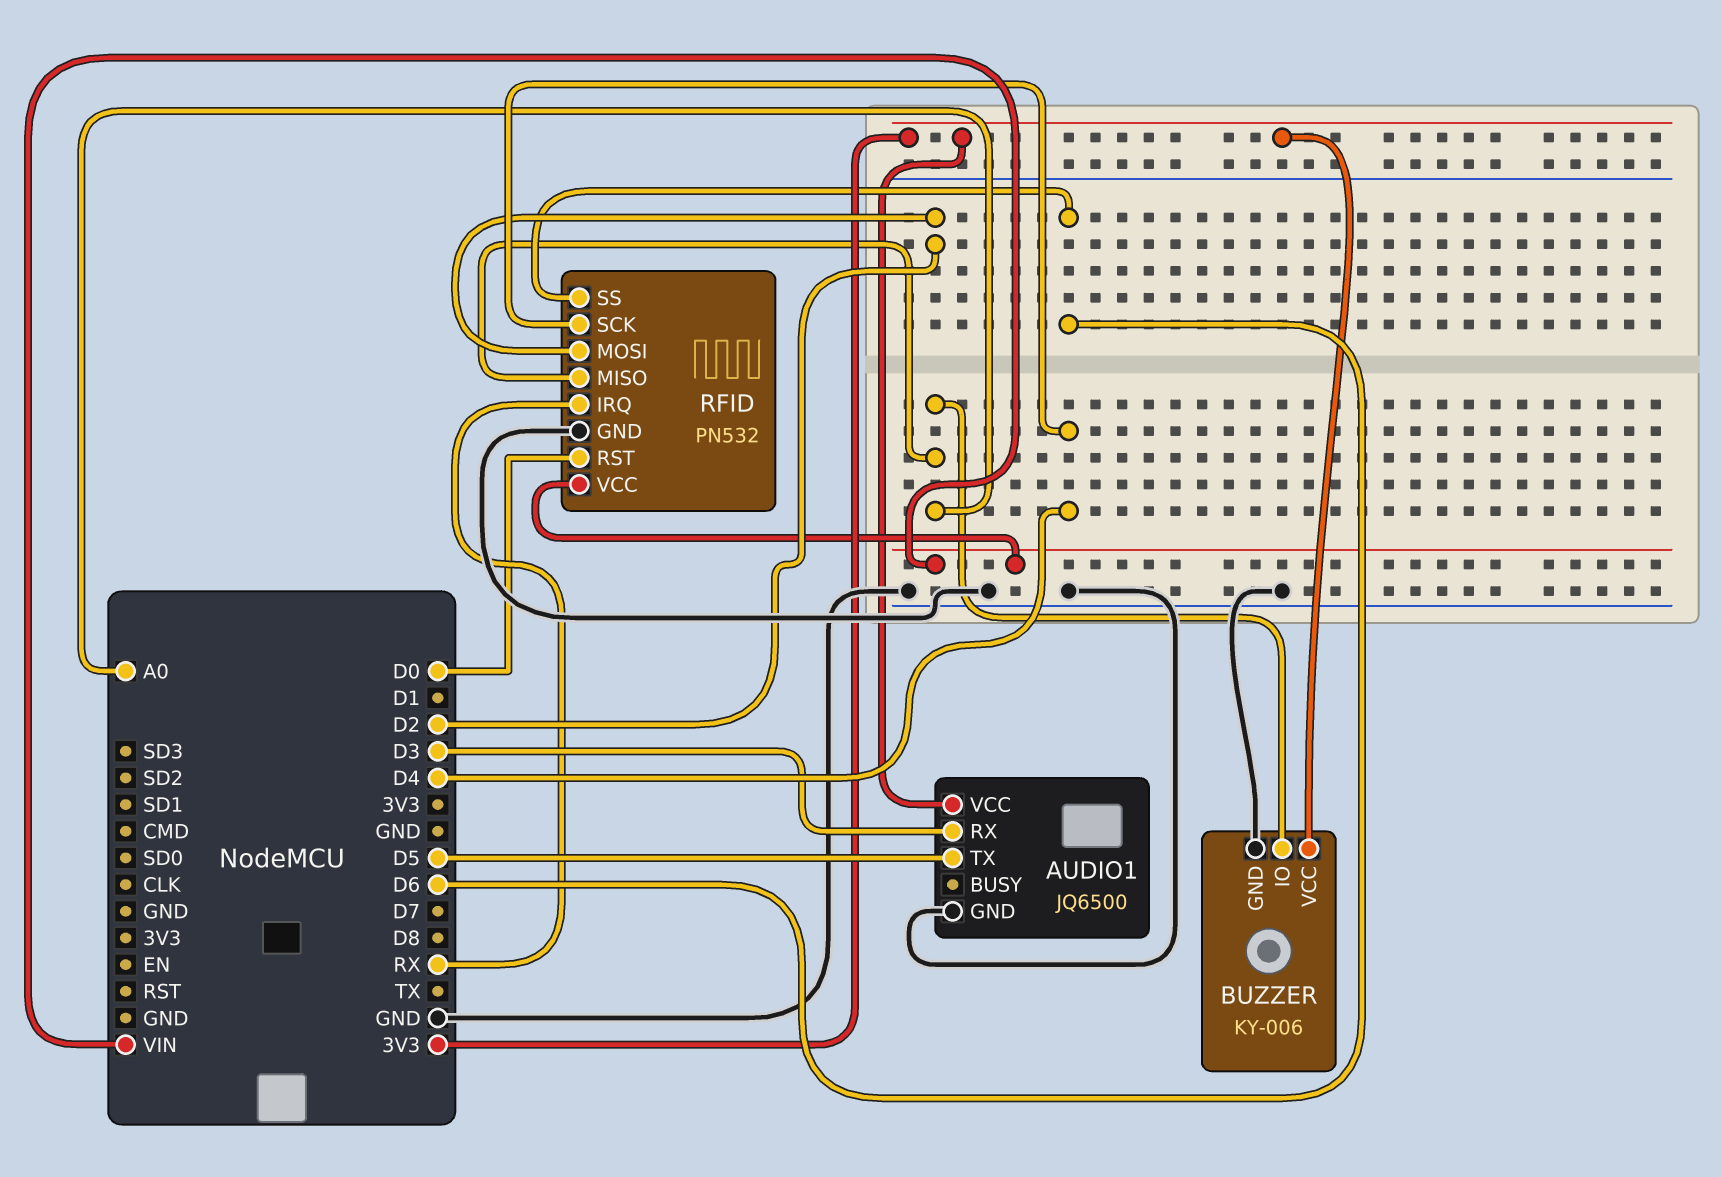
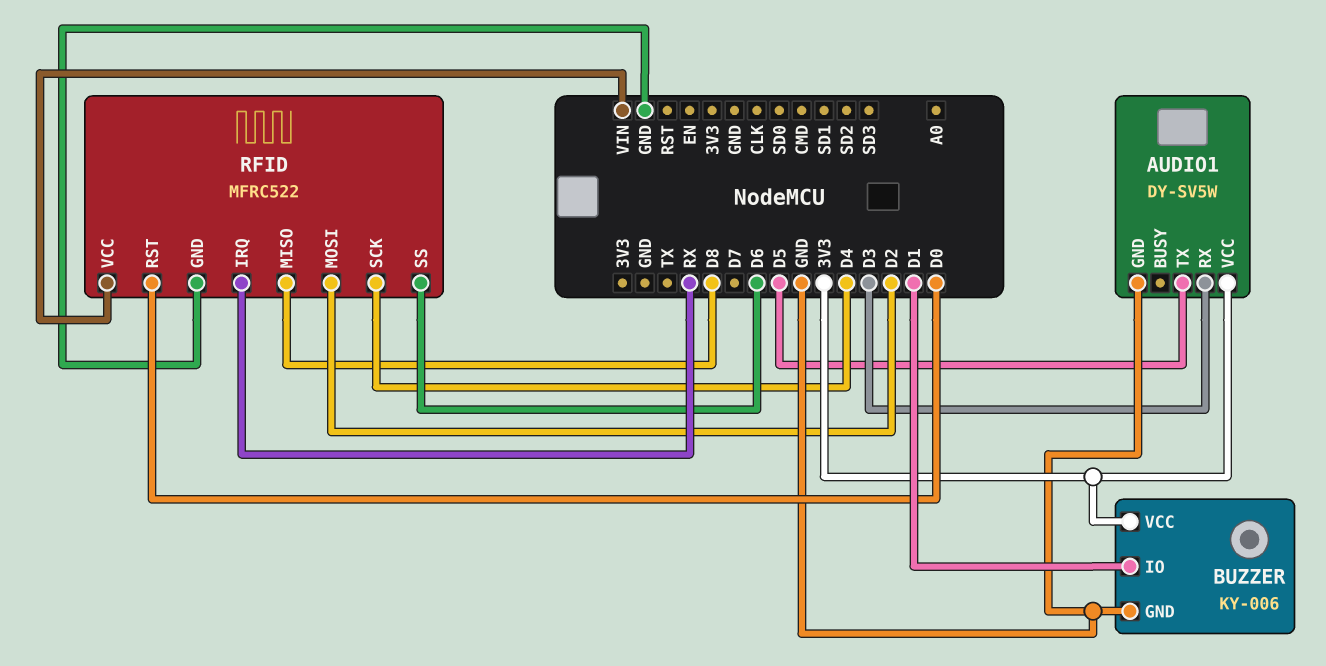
AUDIO1: JQ6500 -> DY-SV5W
BUZZER pin IO: A0 -> D1
RFID: PN532 -> MFRC522
RFID pin MISO: A0 -> D8

